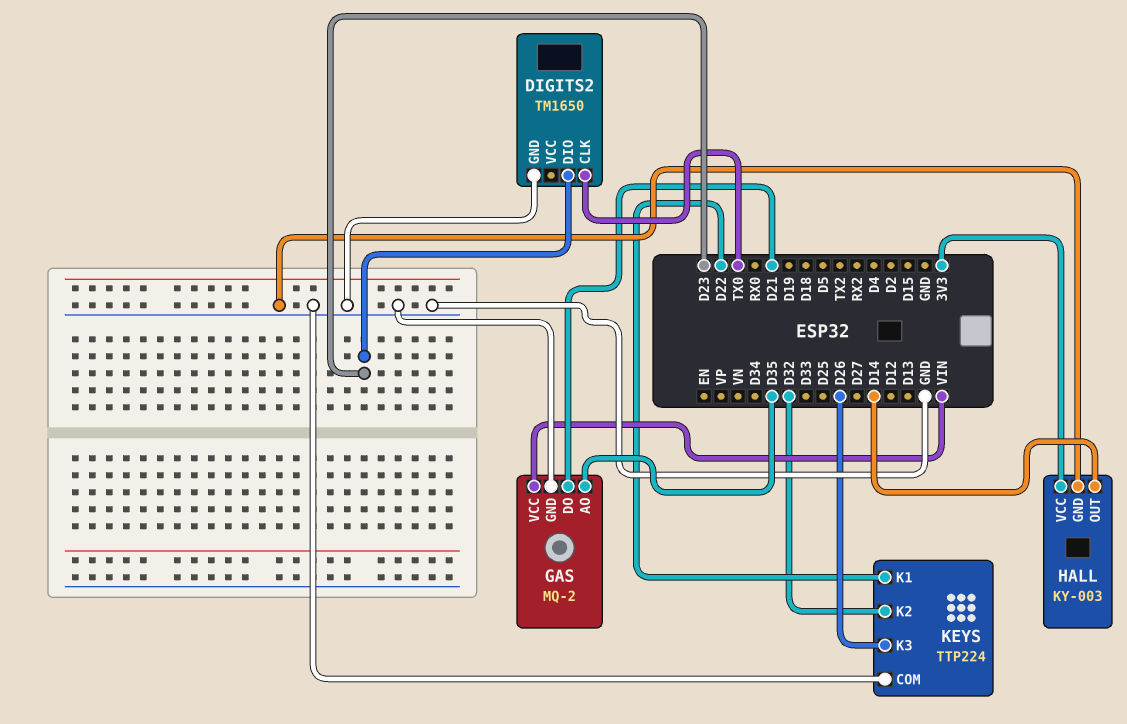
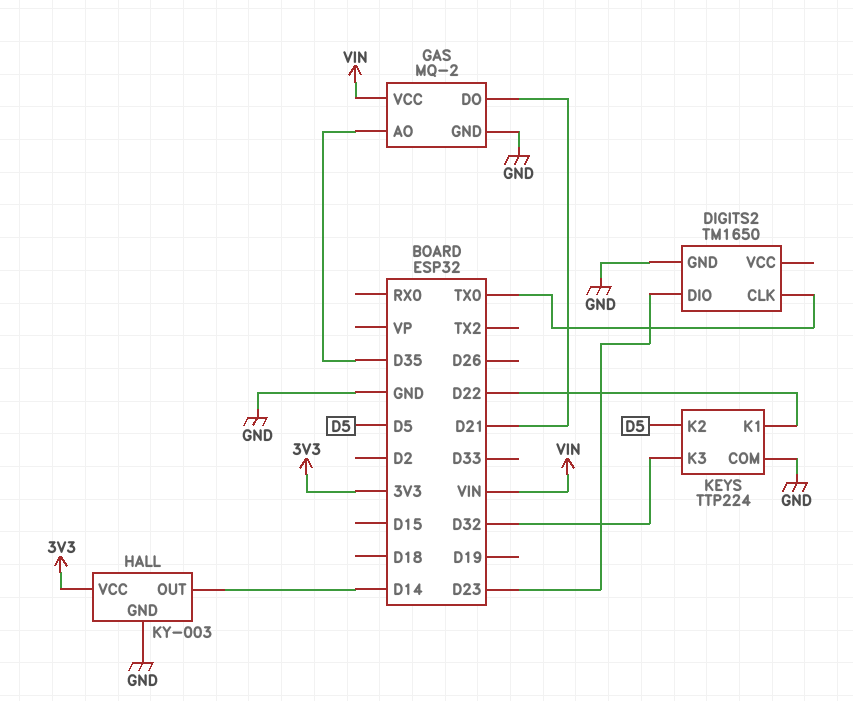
KEYS pin K2: D32 -> D5
KEYS pin K3: D26 -> D32

